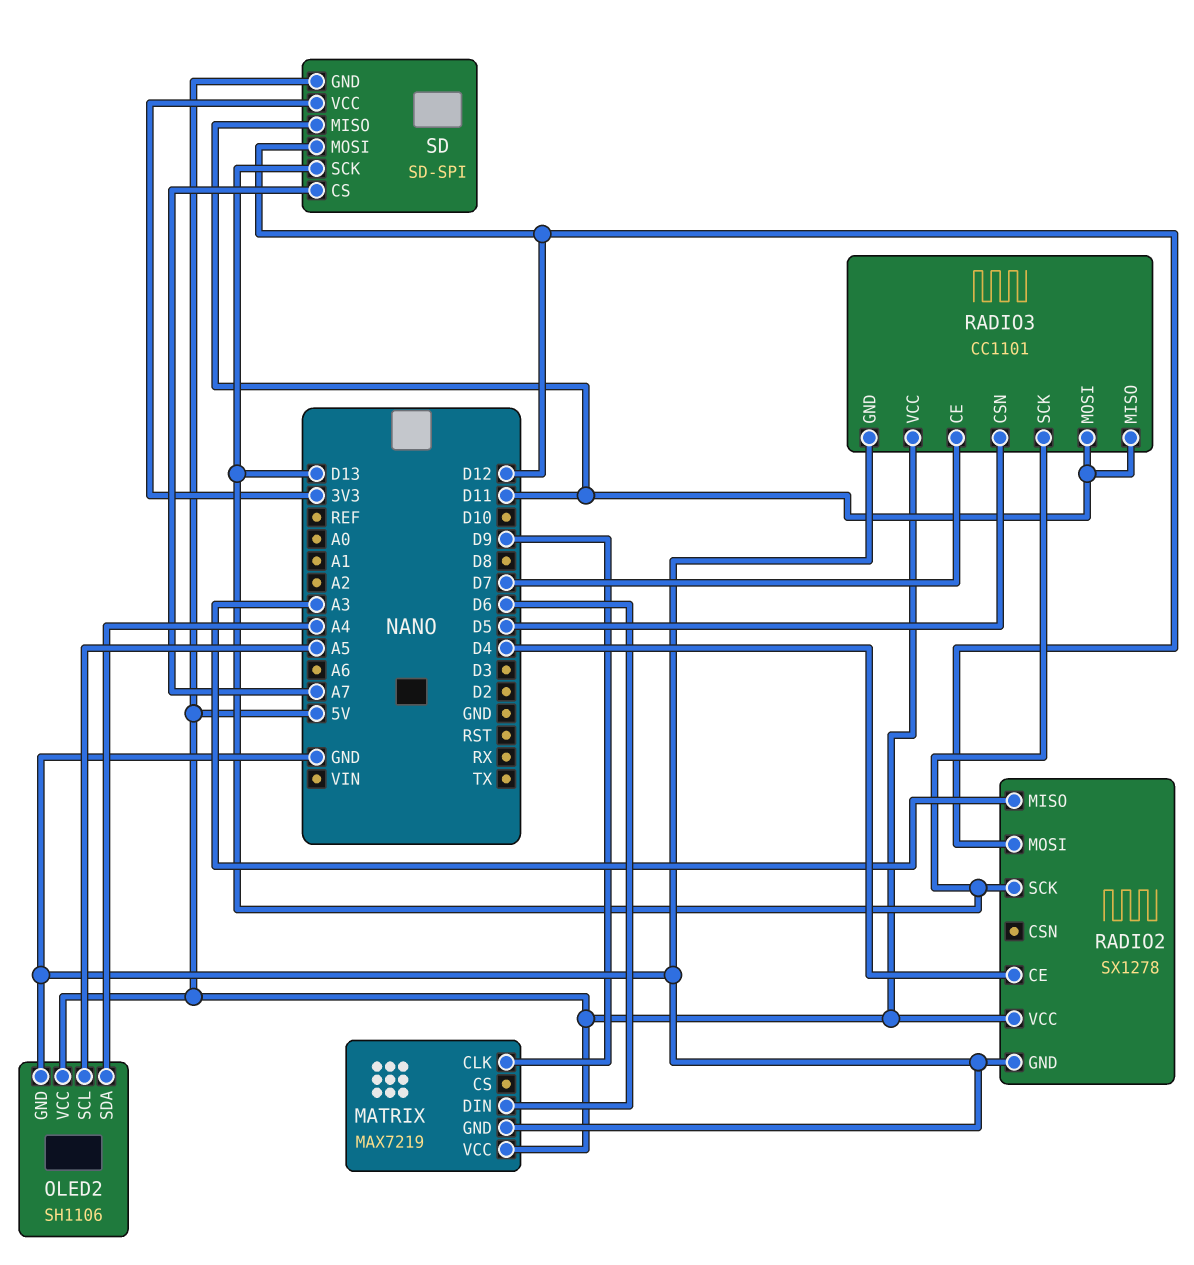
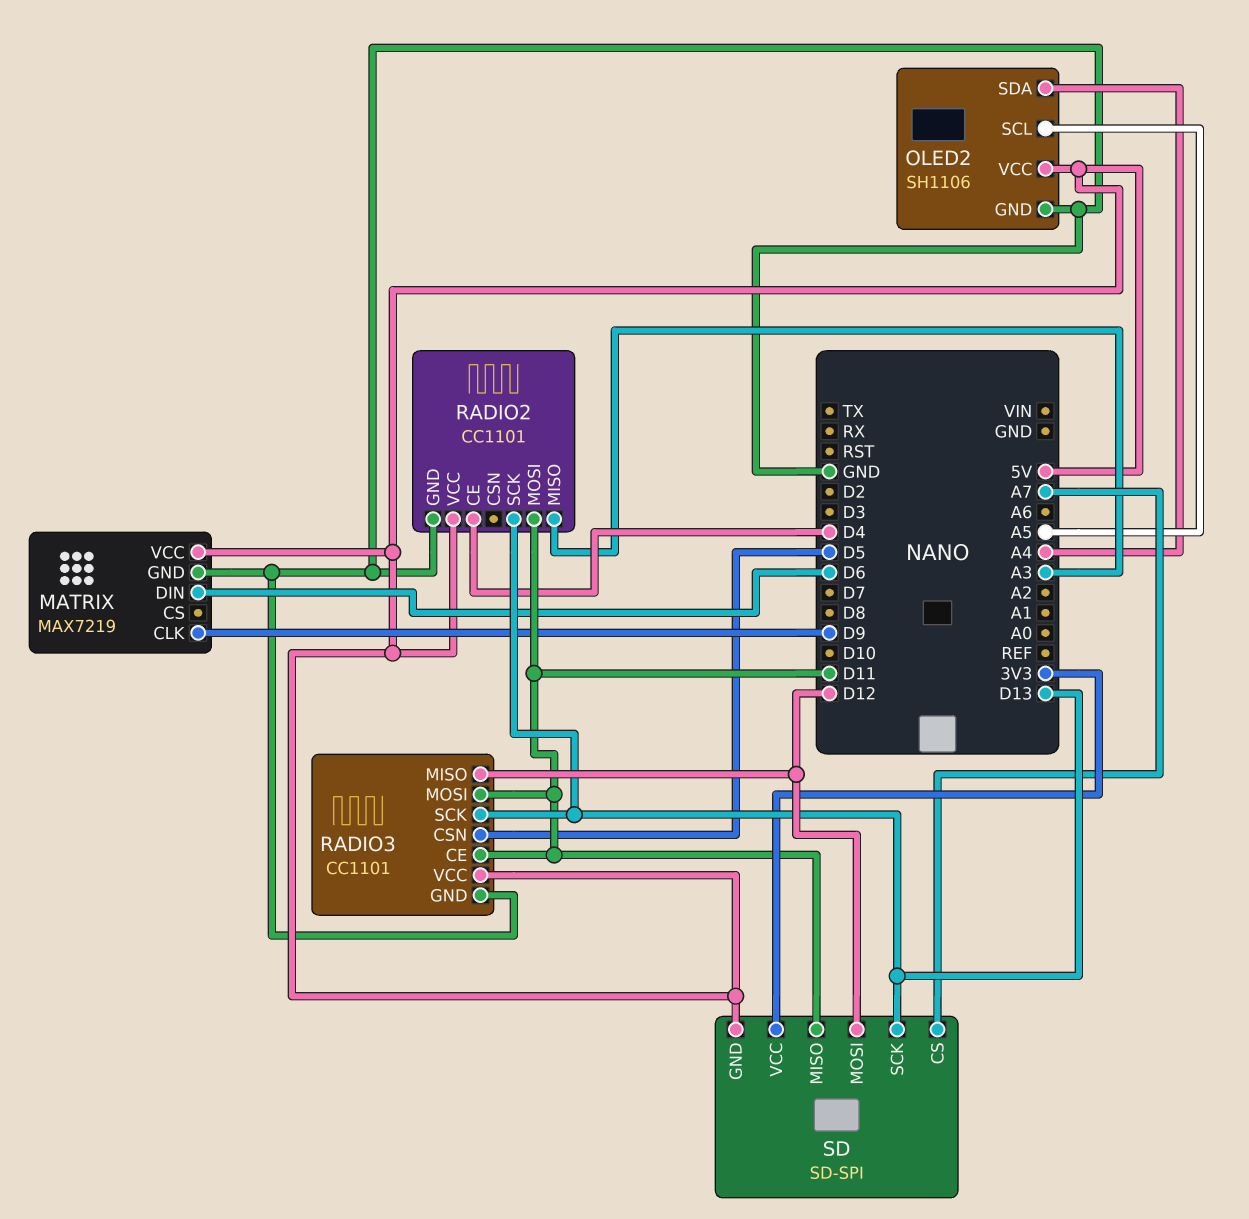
RADIO2: SX1278 -> CC1101
RADIO2 pin MOSI: D12 -> D11
RADIO3 pin CE: D7 -> D11
RADIO3 pin MISO: D11 -> D12

